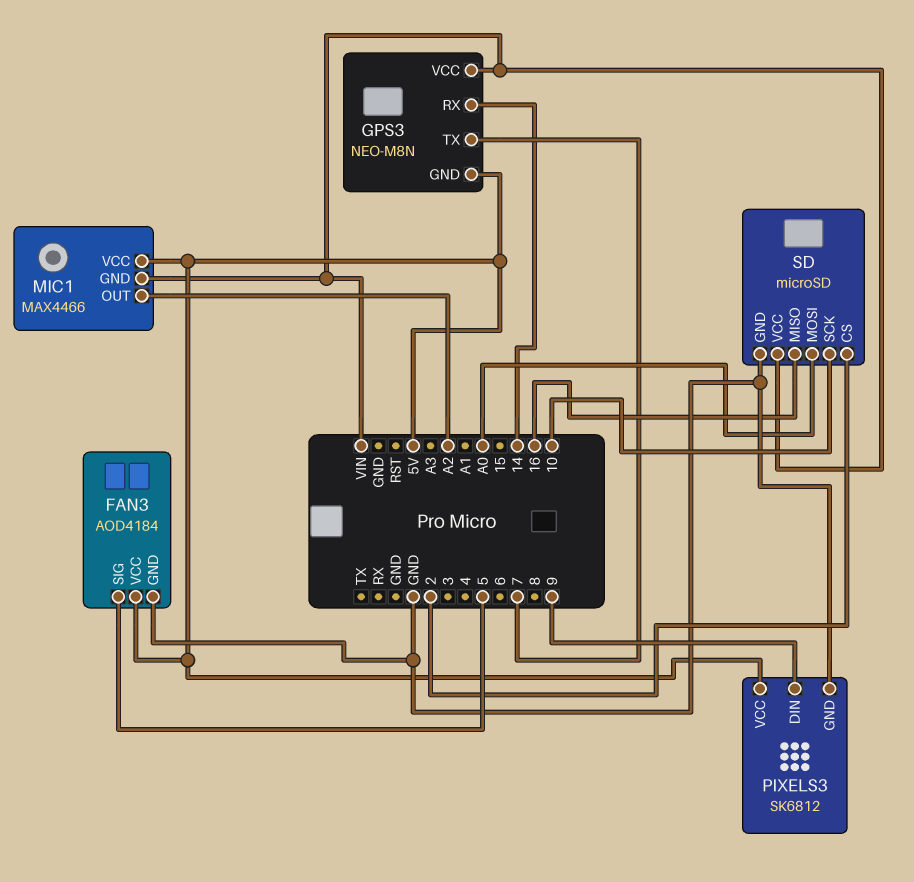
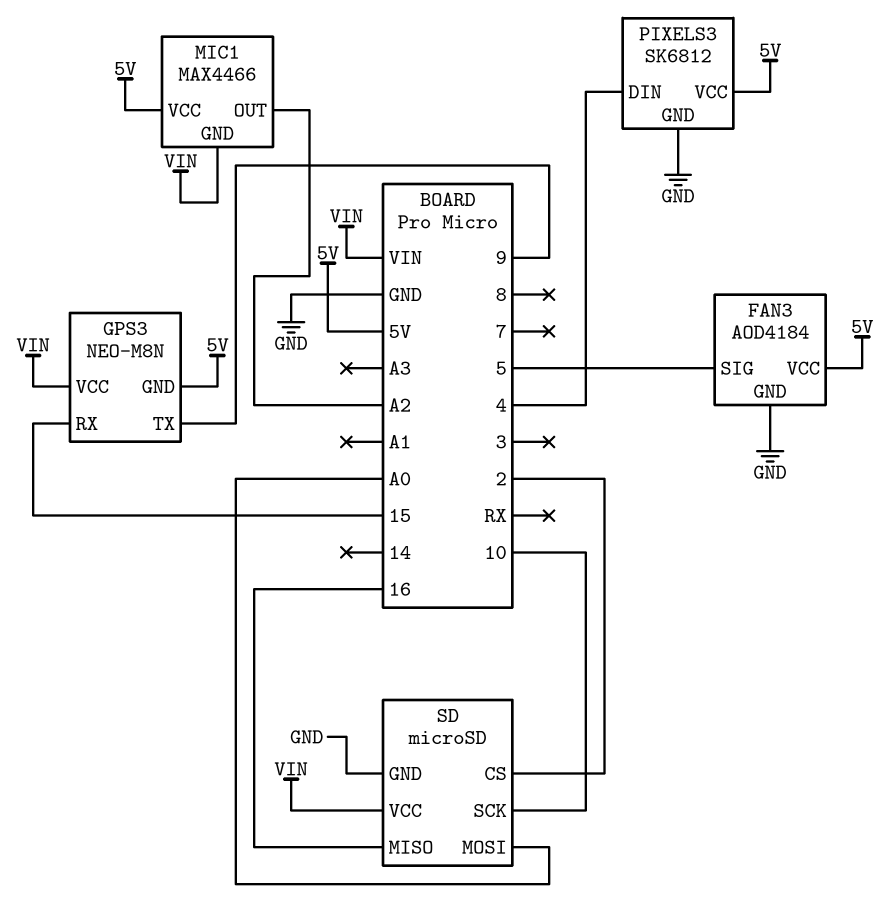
GPS3 pin RX: 14 -> 15
GPS3 pin TX: 7 -> 9
PIXELS3 pin DIN: 9 -> 4

